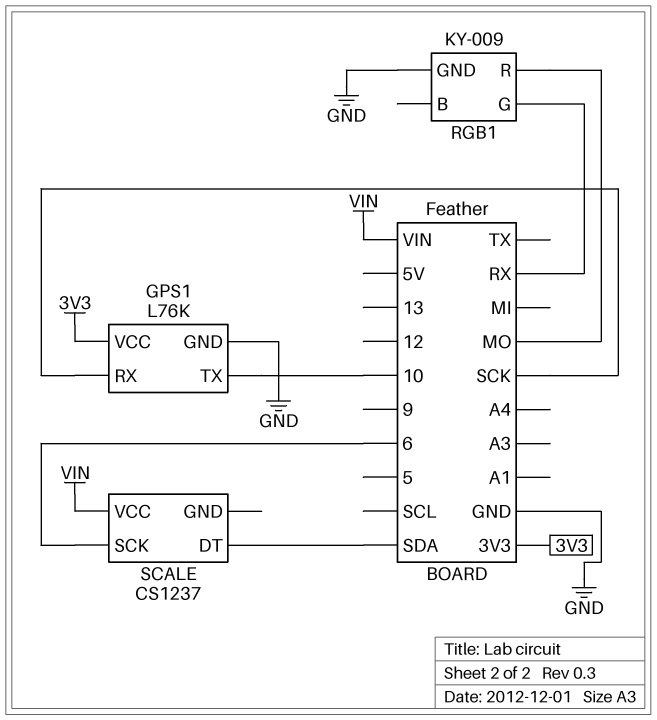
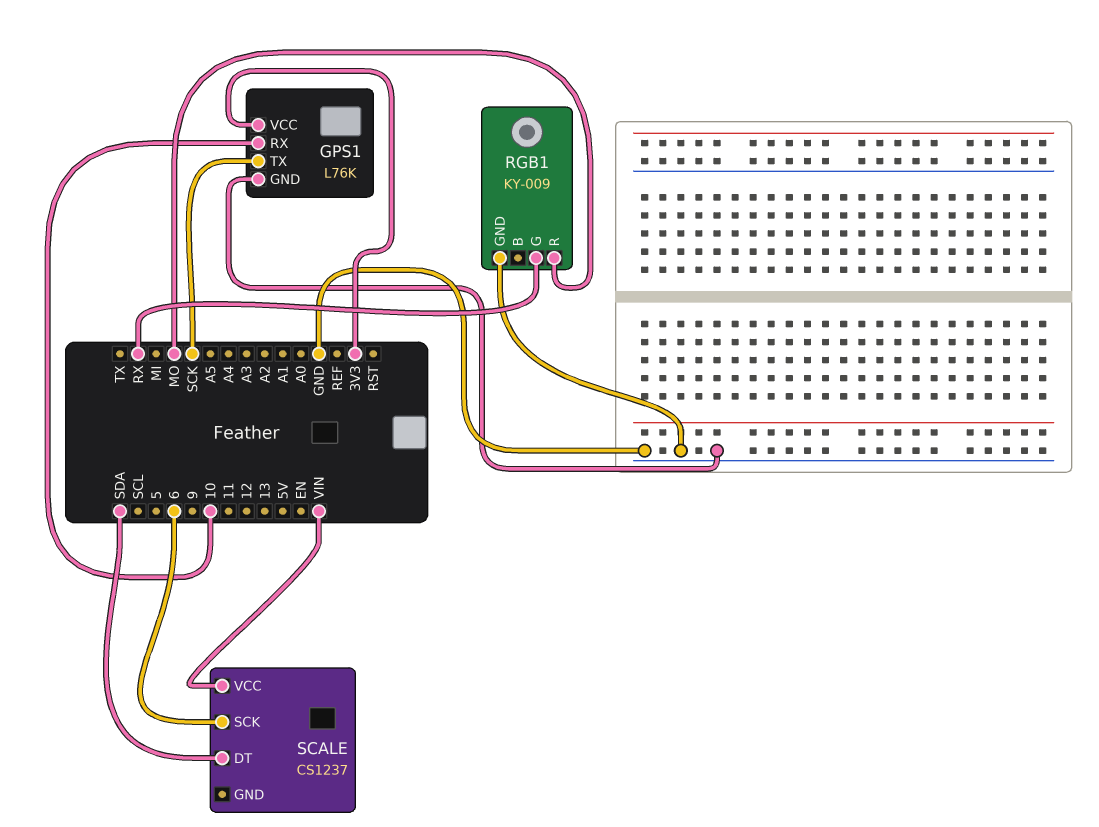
GPS1 pin RX: SCK -> 10
GPS1 pin TX: 10 -> SCK

